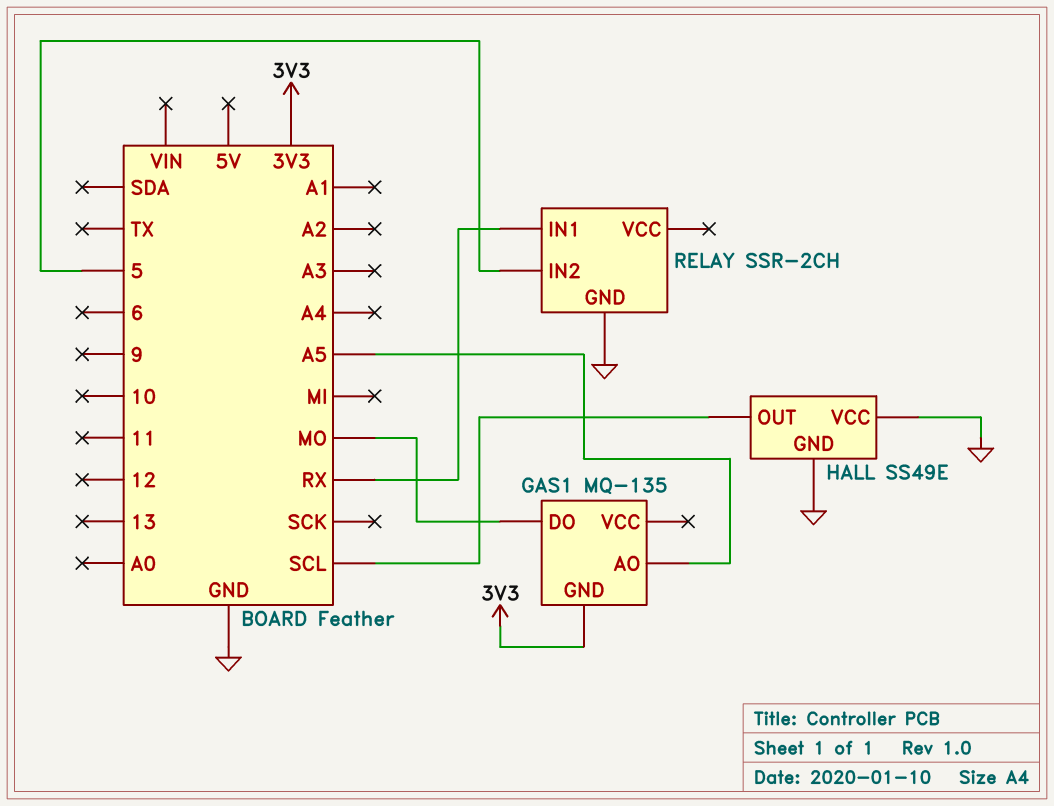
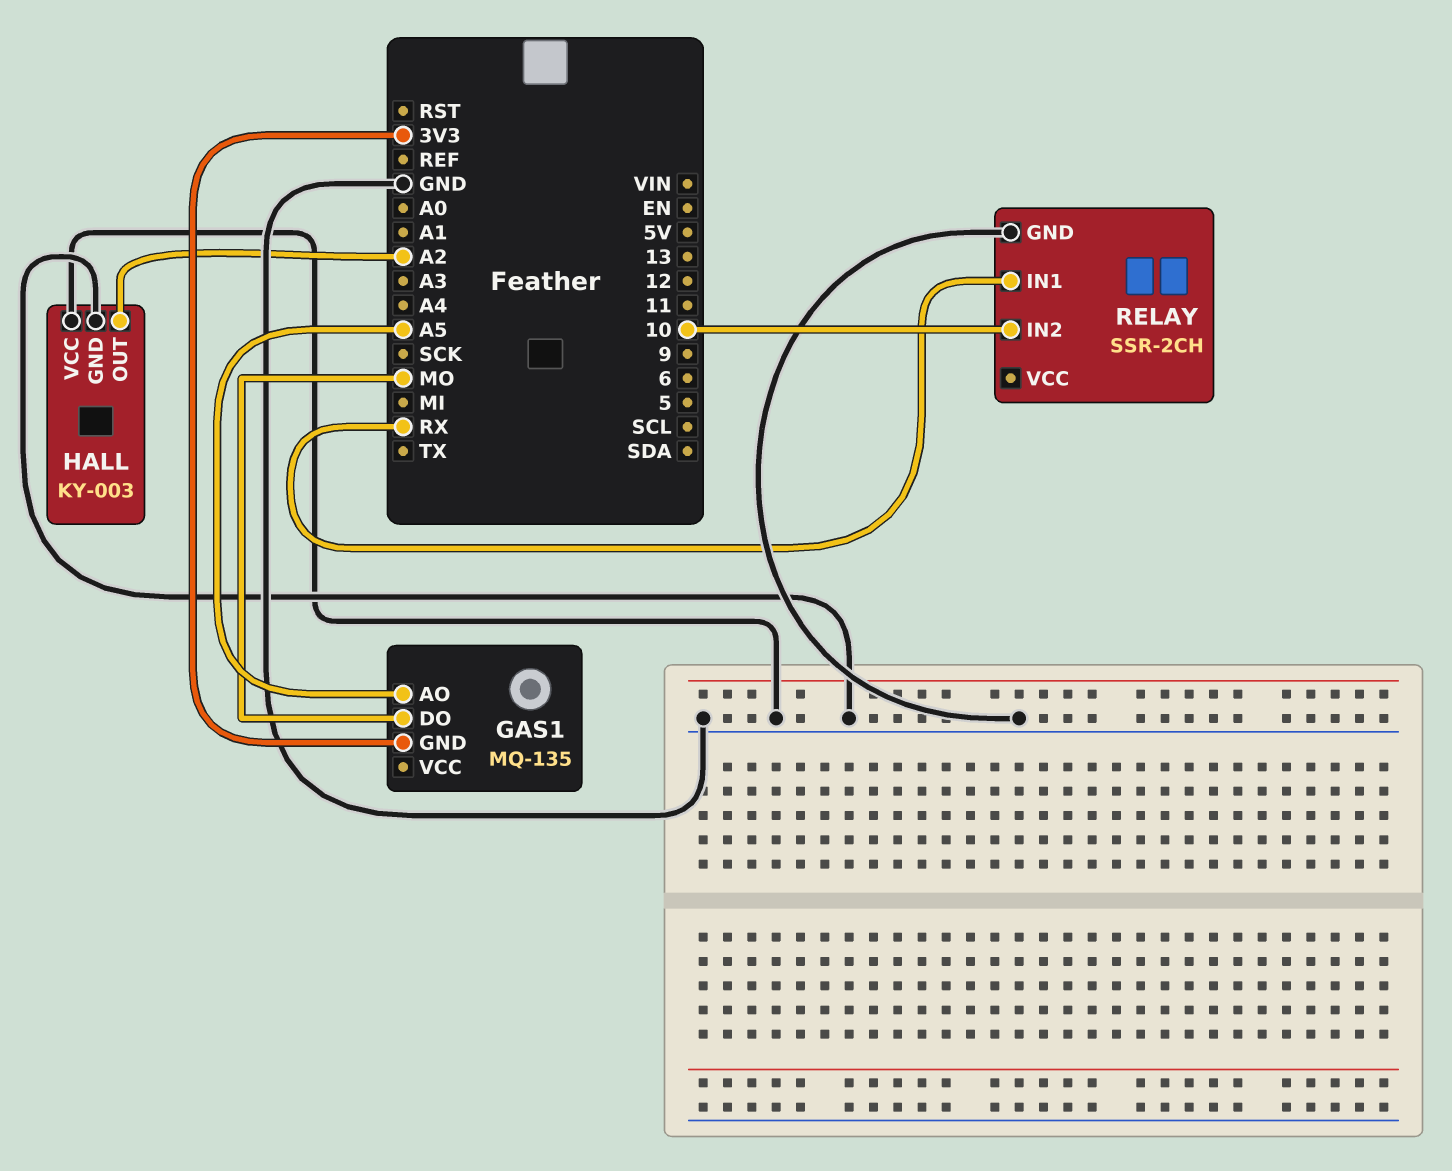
HALL: SS49E -> KY-003
HALL pin OUT: SCL -> A2
RELAY pin IN2: 5 -> 10

